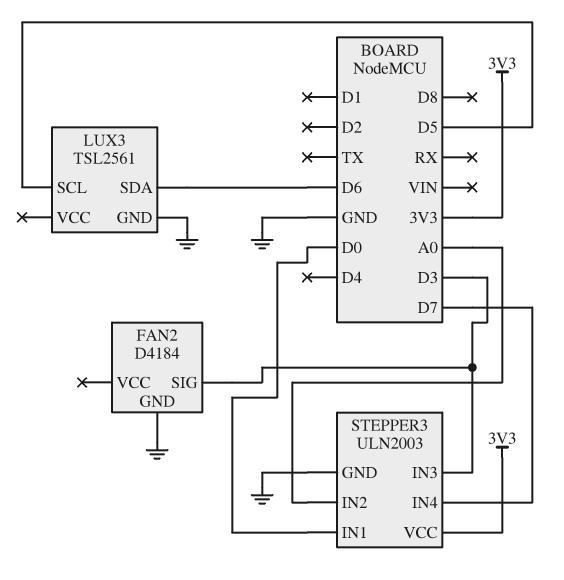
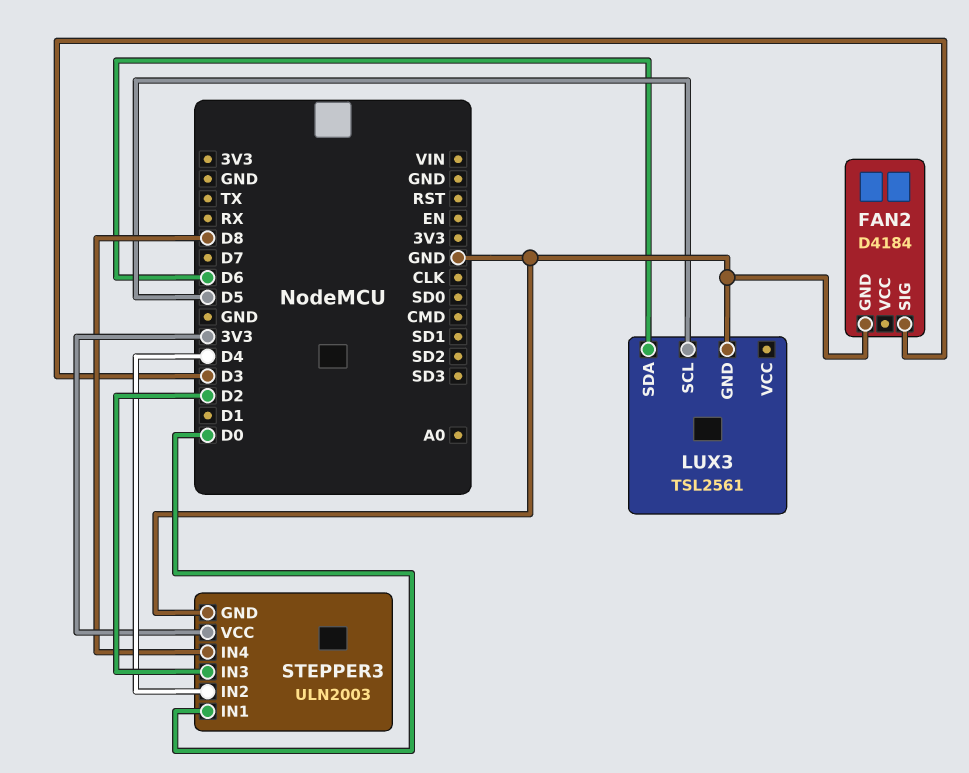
STEPPER3 pin IN2: A0 -> D4
STEPPER3 pin IN3: D3 -> D2
STEPPER3 pin IN4: D7 -> D8

